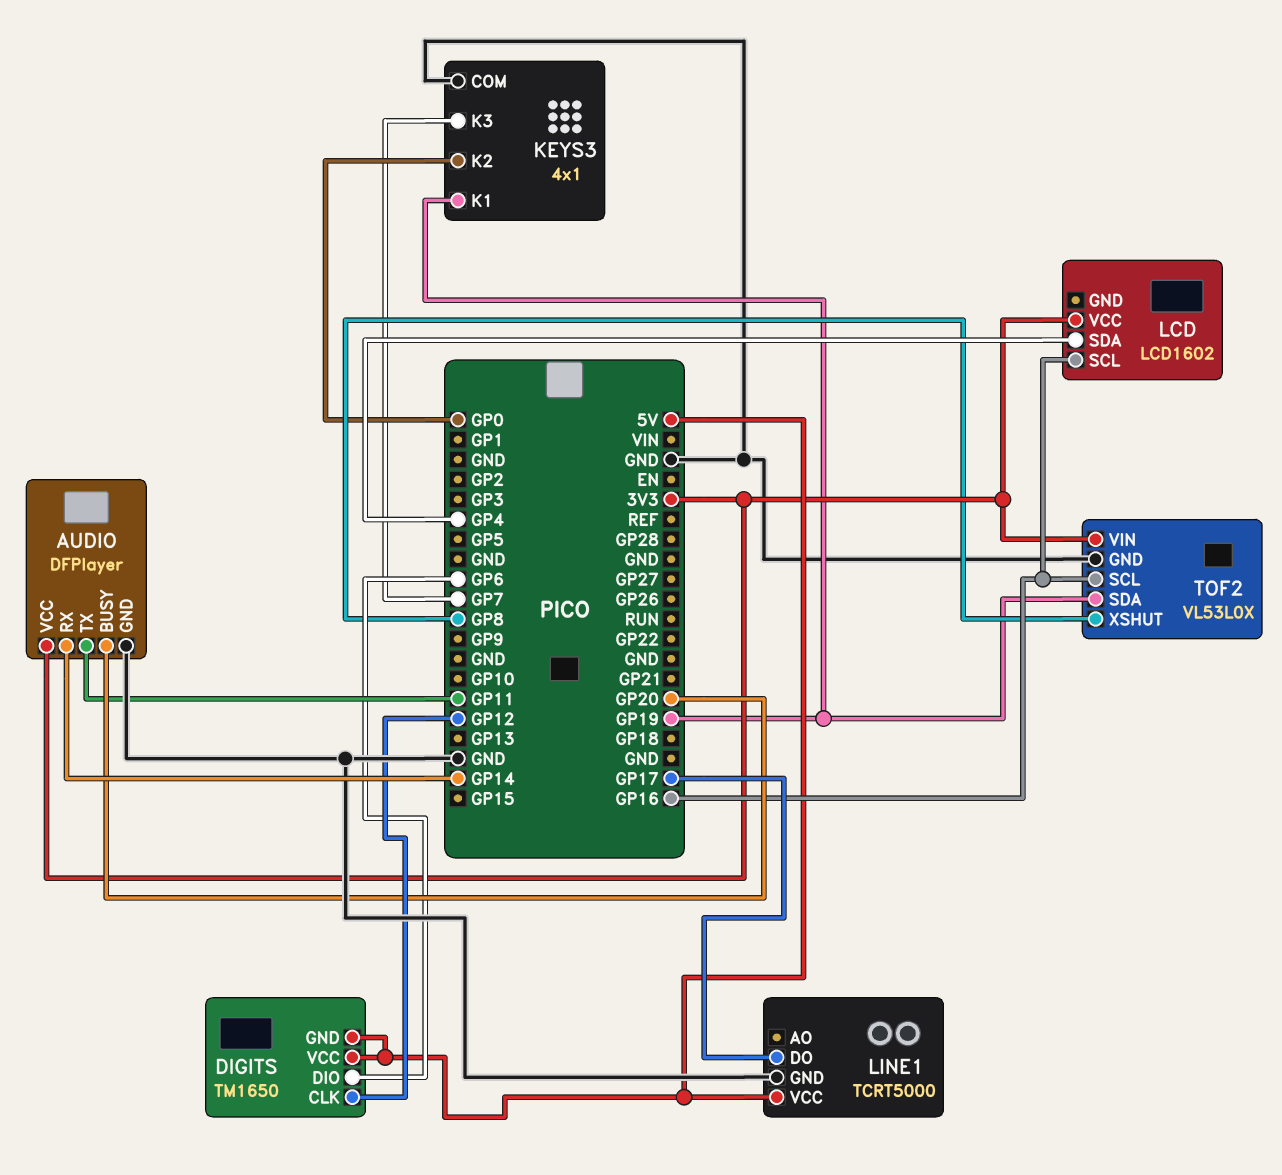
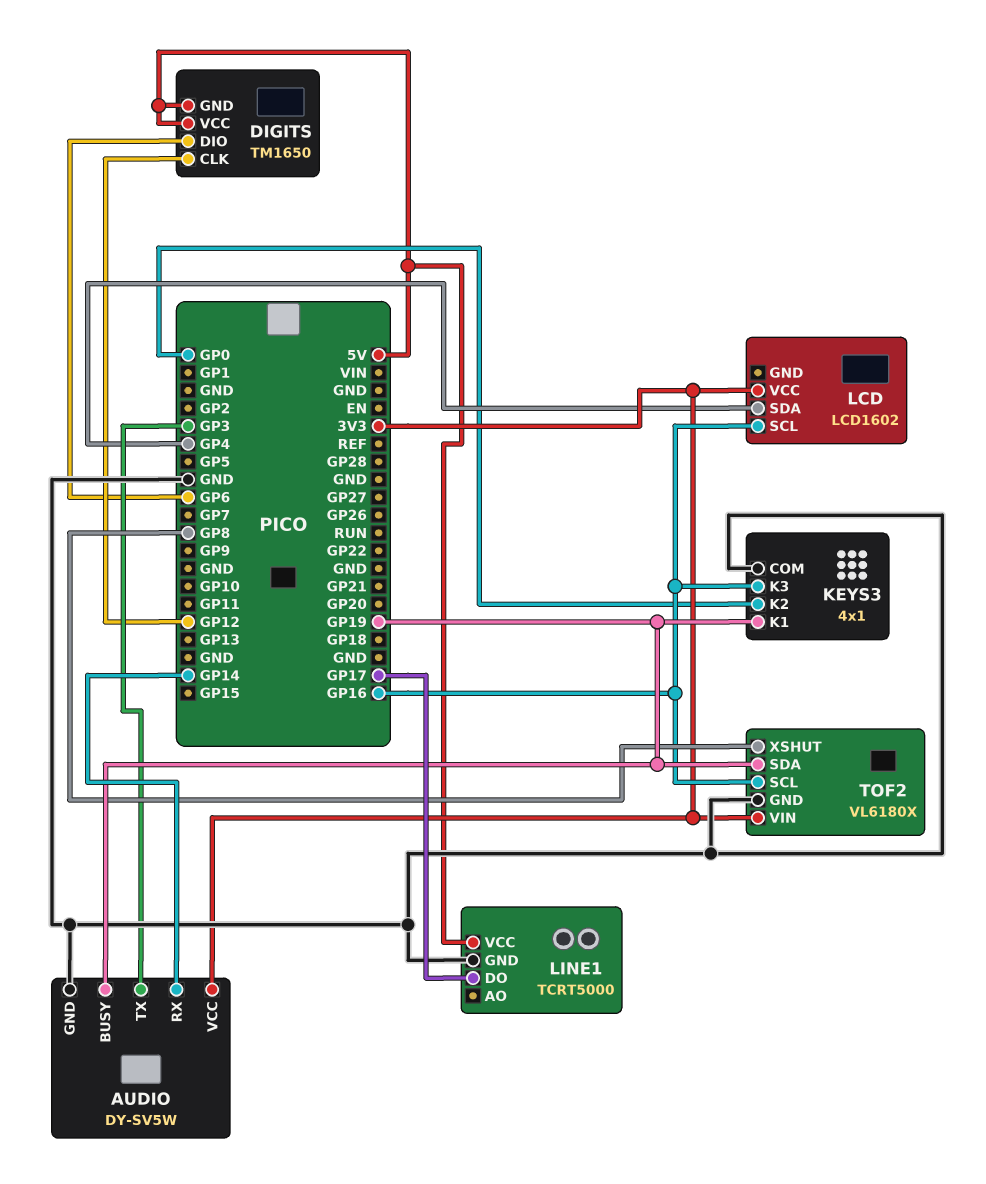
AUDIO: DFPlayer -> DY-SV5W
AUDIO pin BUSY: GP20 -> GP19
AUDIO pin TX: GP11 -> GP3
KEYS3 pin K3: GP7 -> GP16
TOF2: VL53L0X -> VL6180X

